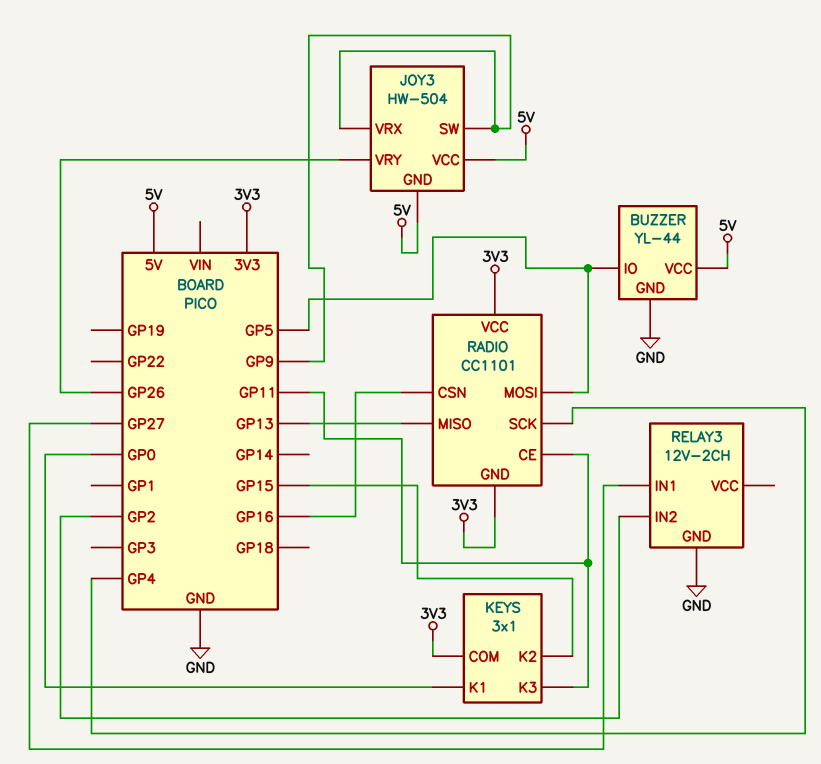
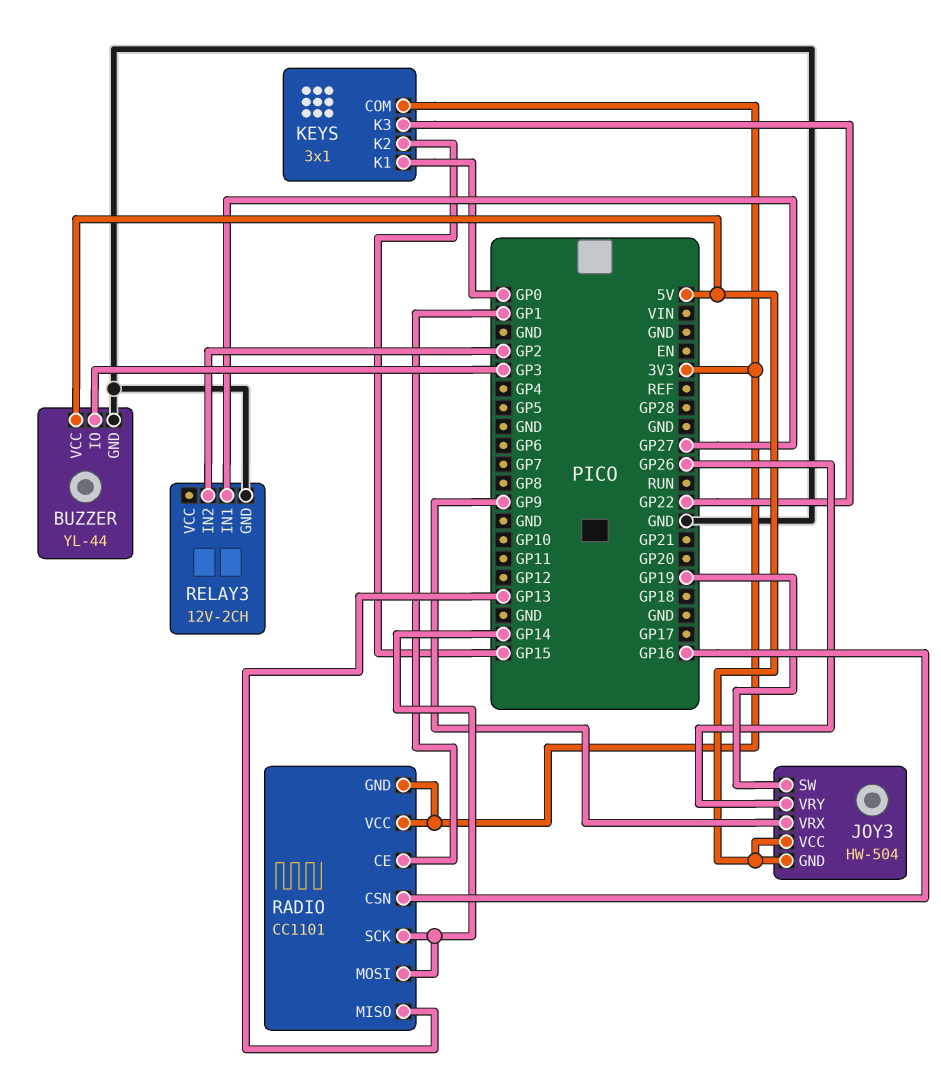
BUZZER pin IO: GP5 -> GP3
JOY3 pin SW: GP9 -> GP19
KEYS pin K3: GP11 -> GP22
RADIO pin CE: GP11 -> GP1
RADIO pin MOSI: GP5 -> GP14
RADIO pin SCK: GP4 -> GP14

